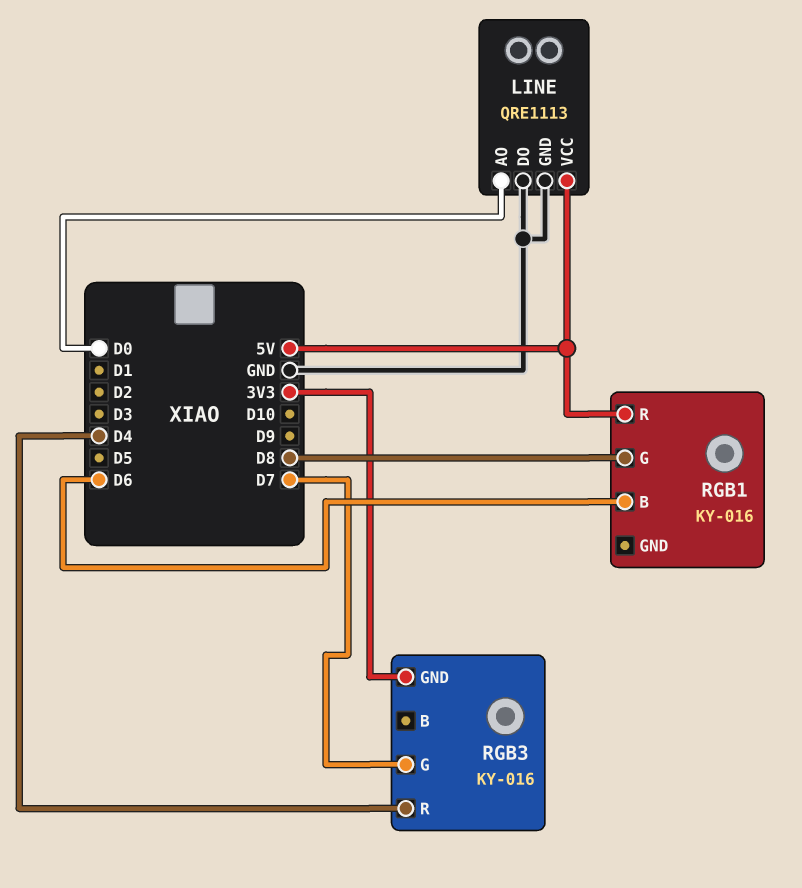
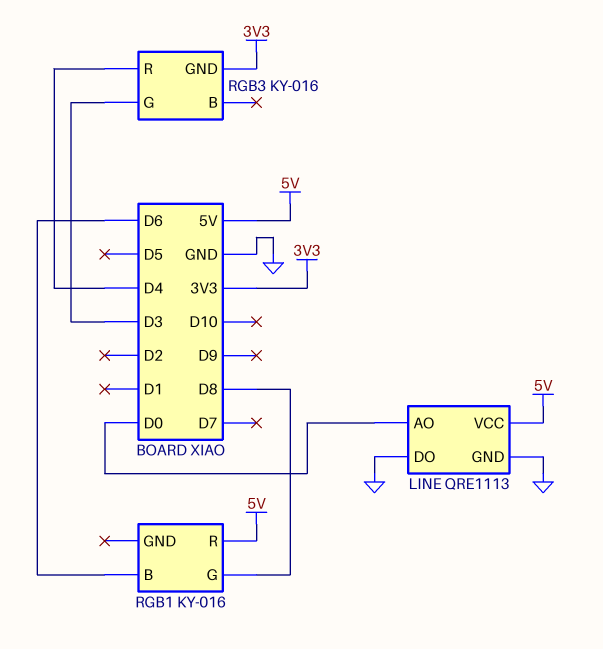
RGB3 pin G: D7 -> D3

